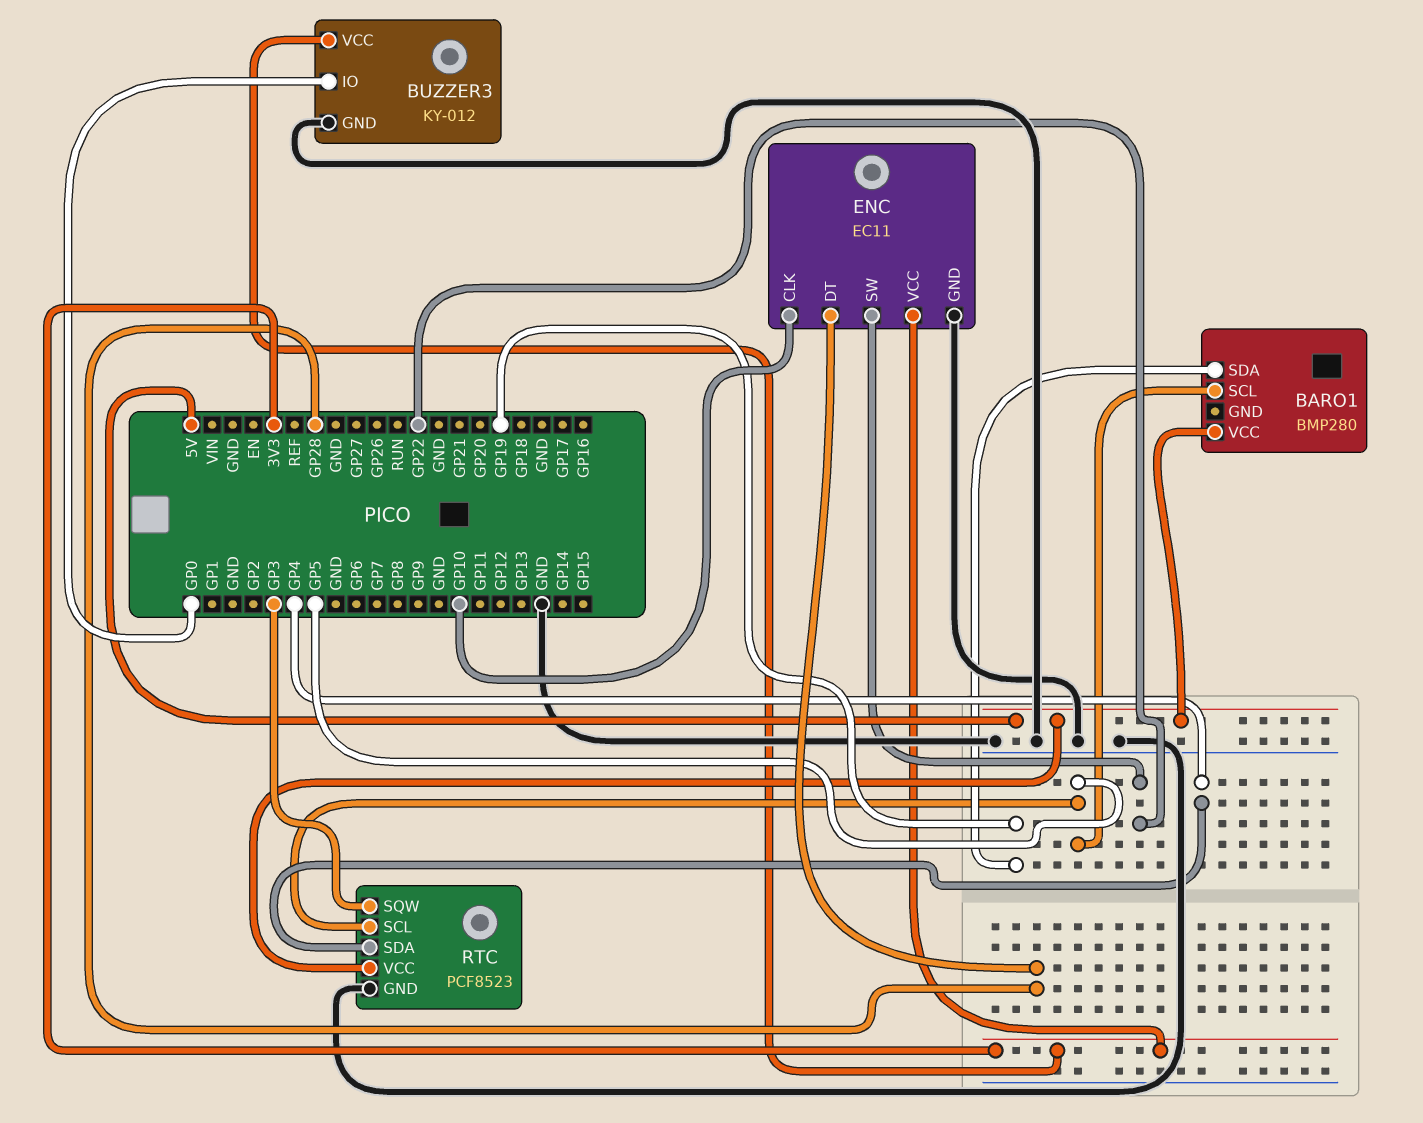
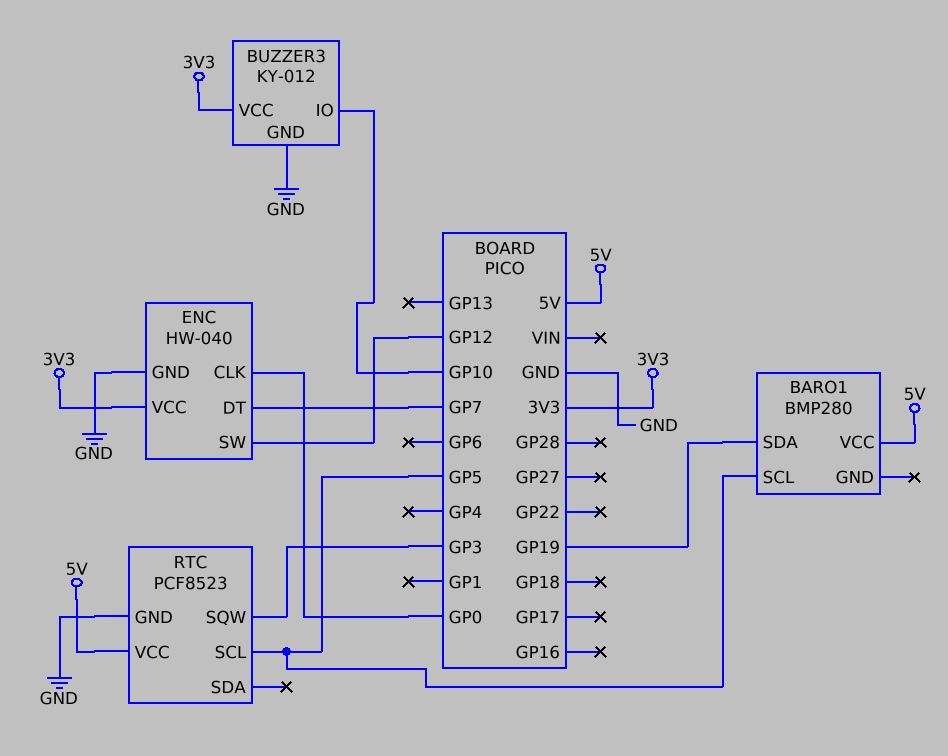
BUZZER3 pin IO: GP0 -> GP10
ENC: EC11 -> HW-040
ENC pin CLK: GP10 -> GP0
ENC pin DT: GP28 -> GP7
ENC pin SW: GP22 -> GP12
RTC pin SDA: GP4 -> none

